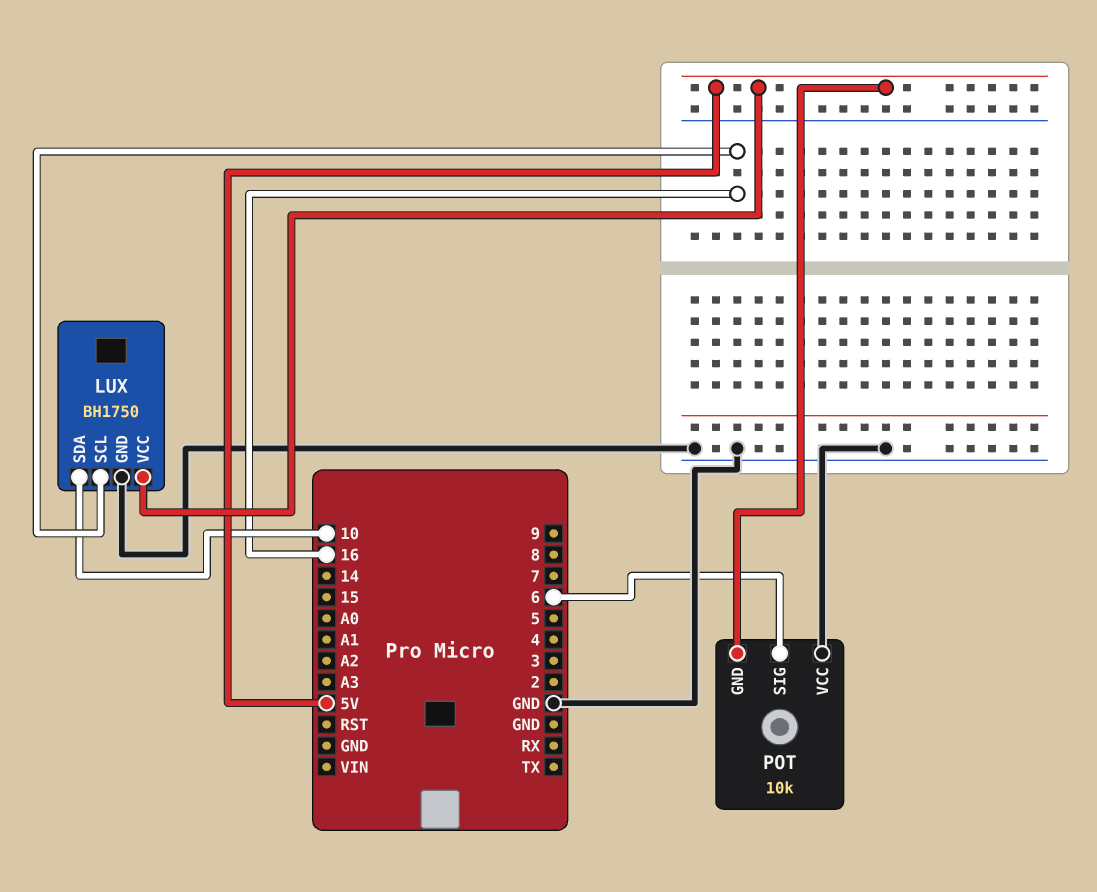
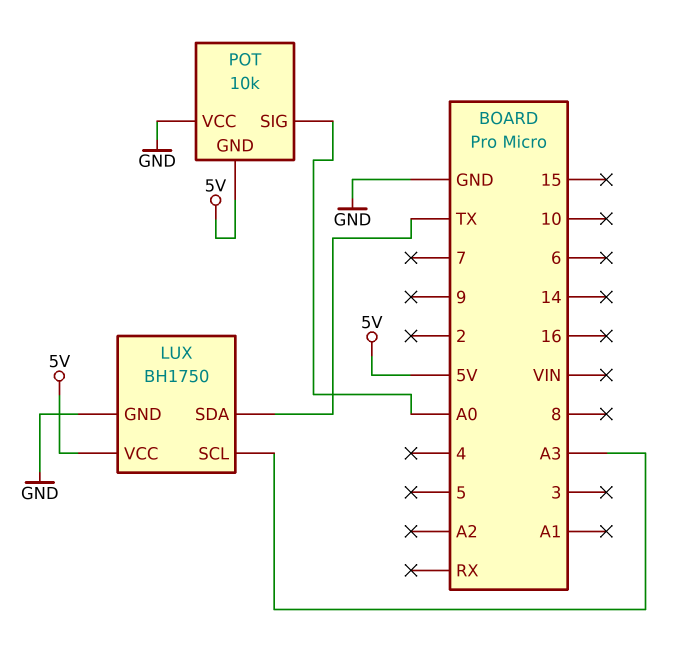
LUX pin SCL: 16 -> A3
LUX pin SDA: 10 -> TX
POT pin SIG: 6 -> A0

